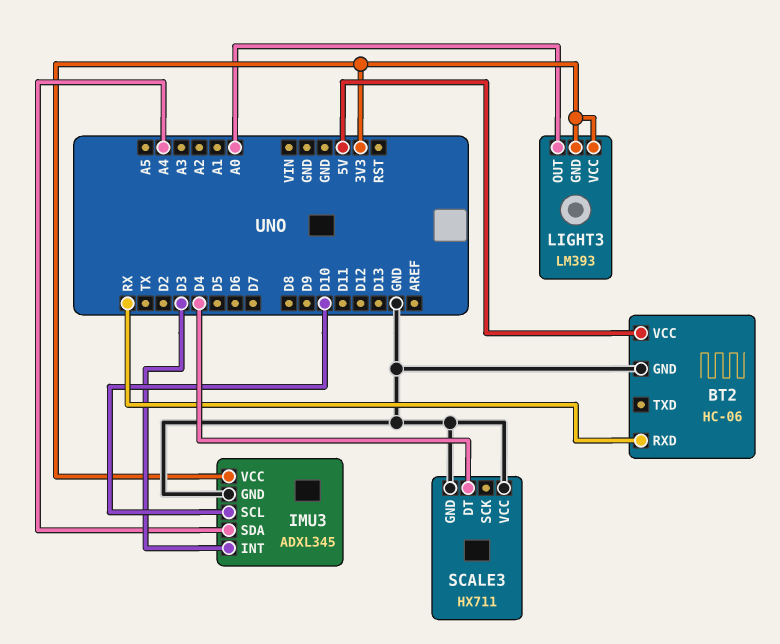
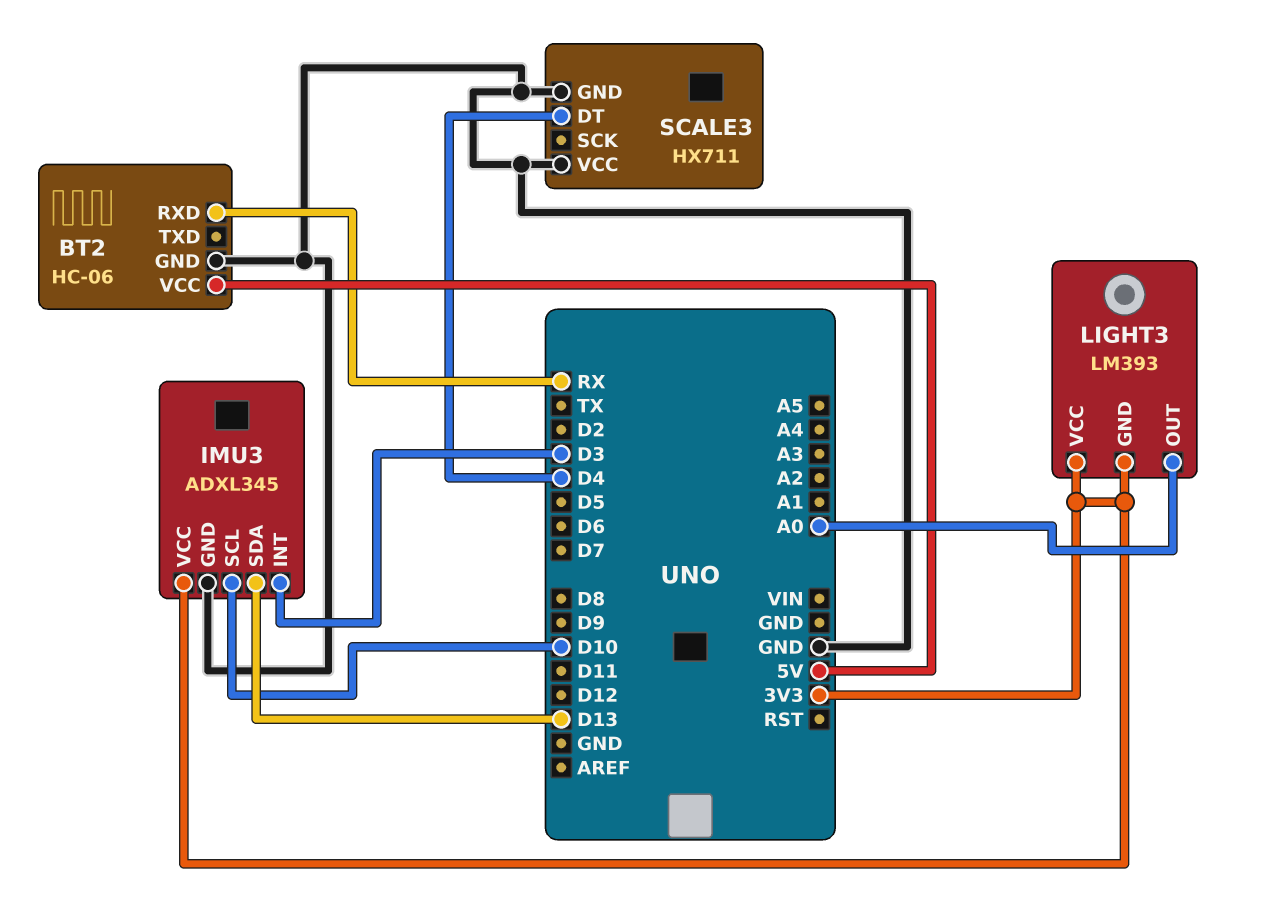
IMU3 pin SDA: A4 -> D13

